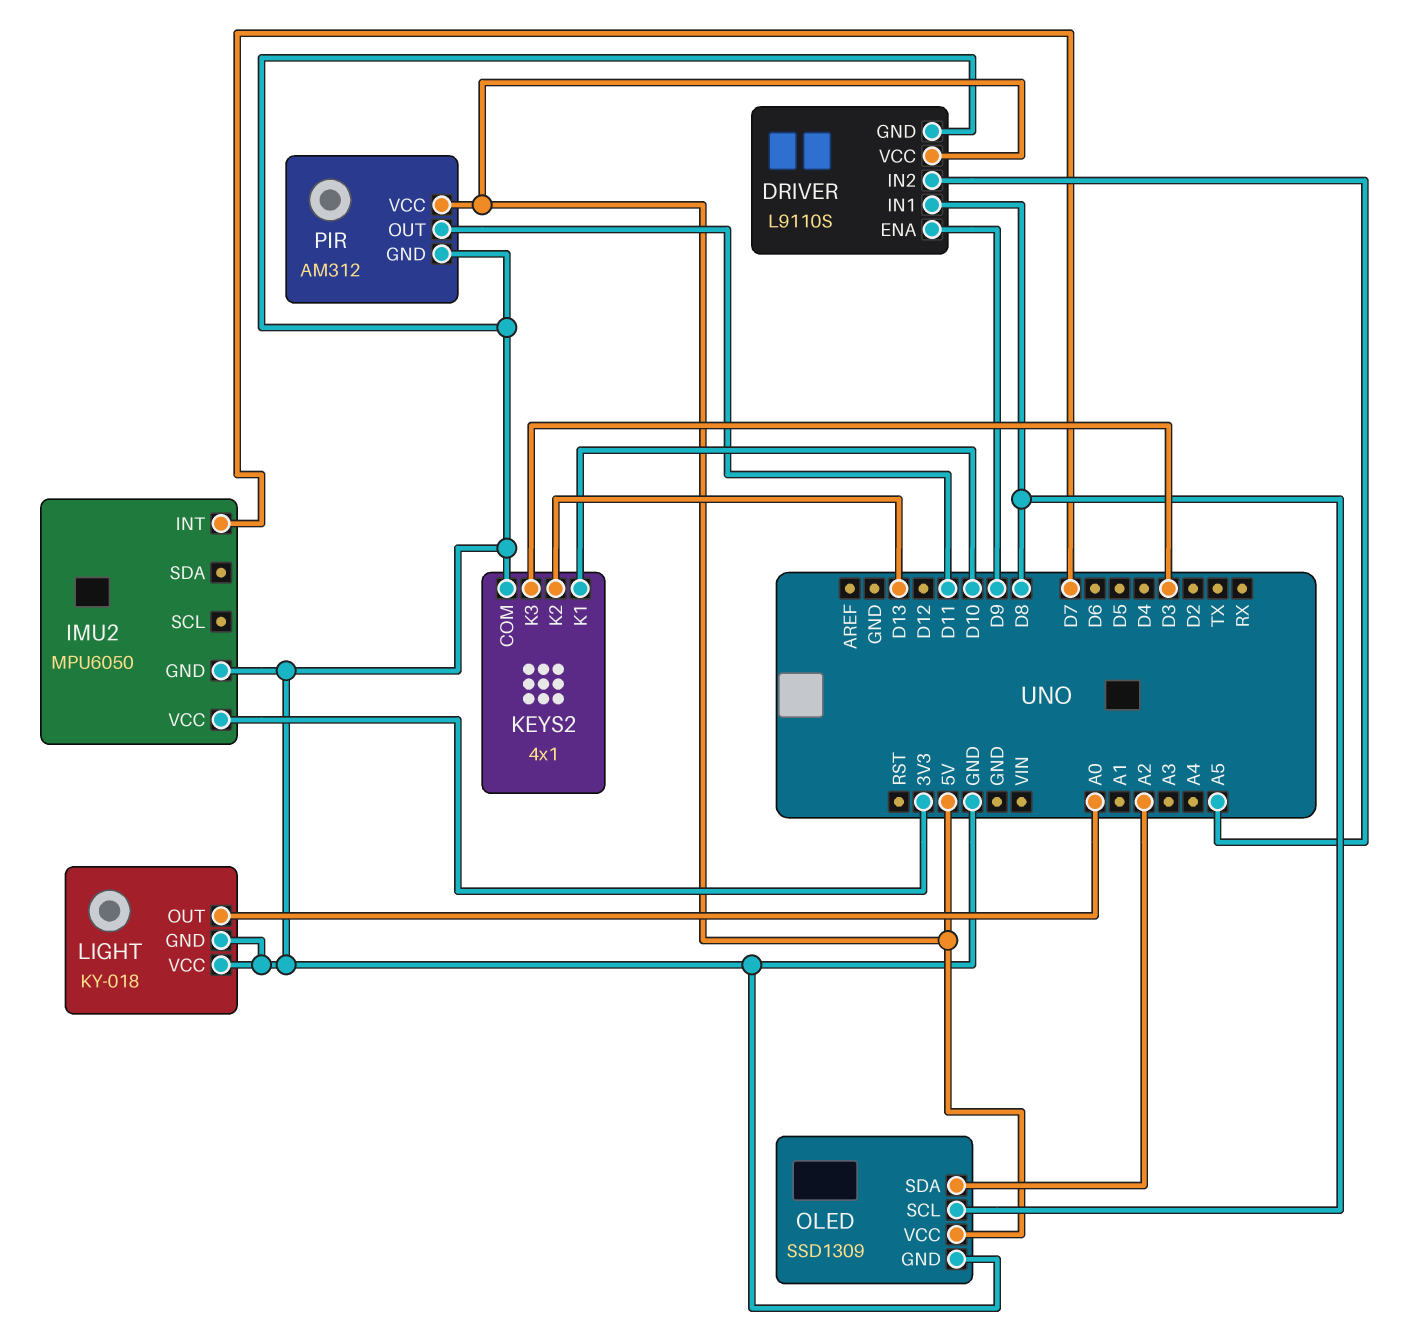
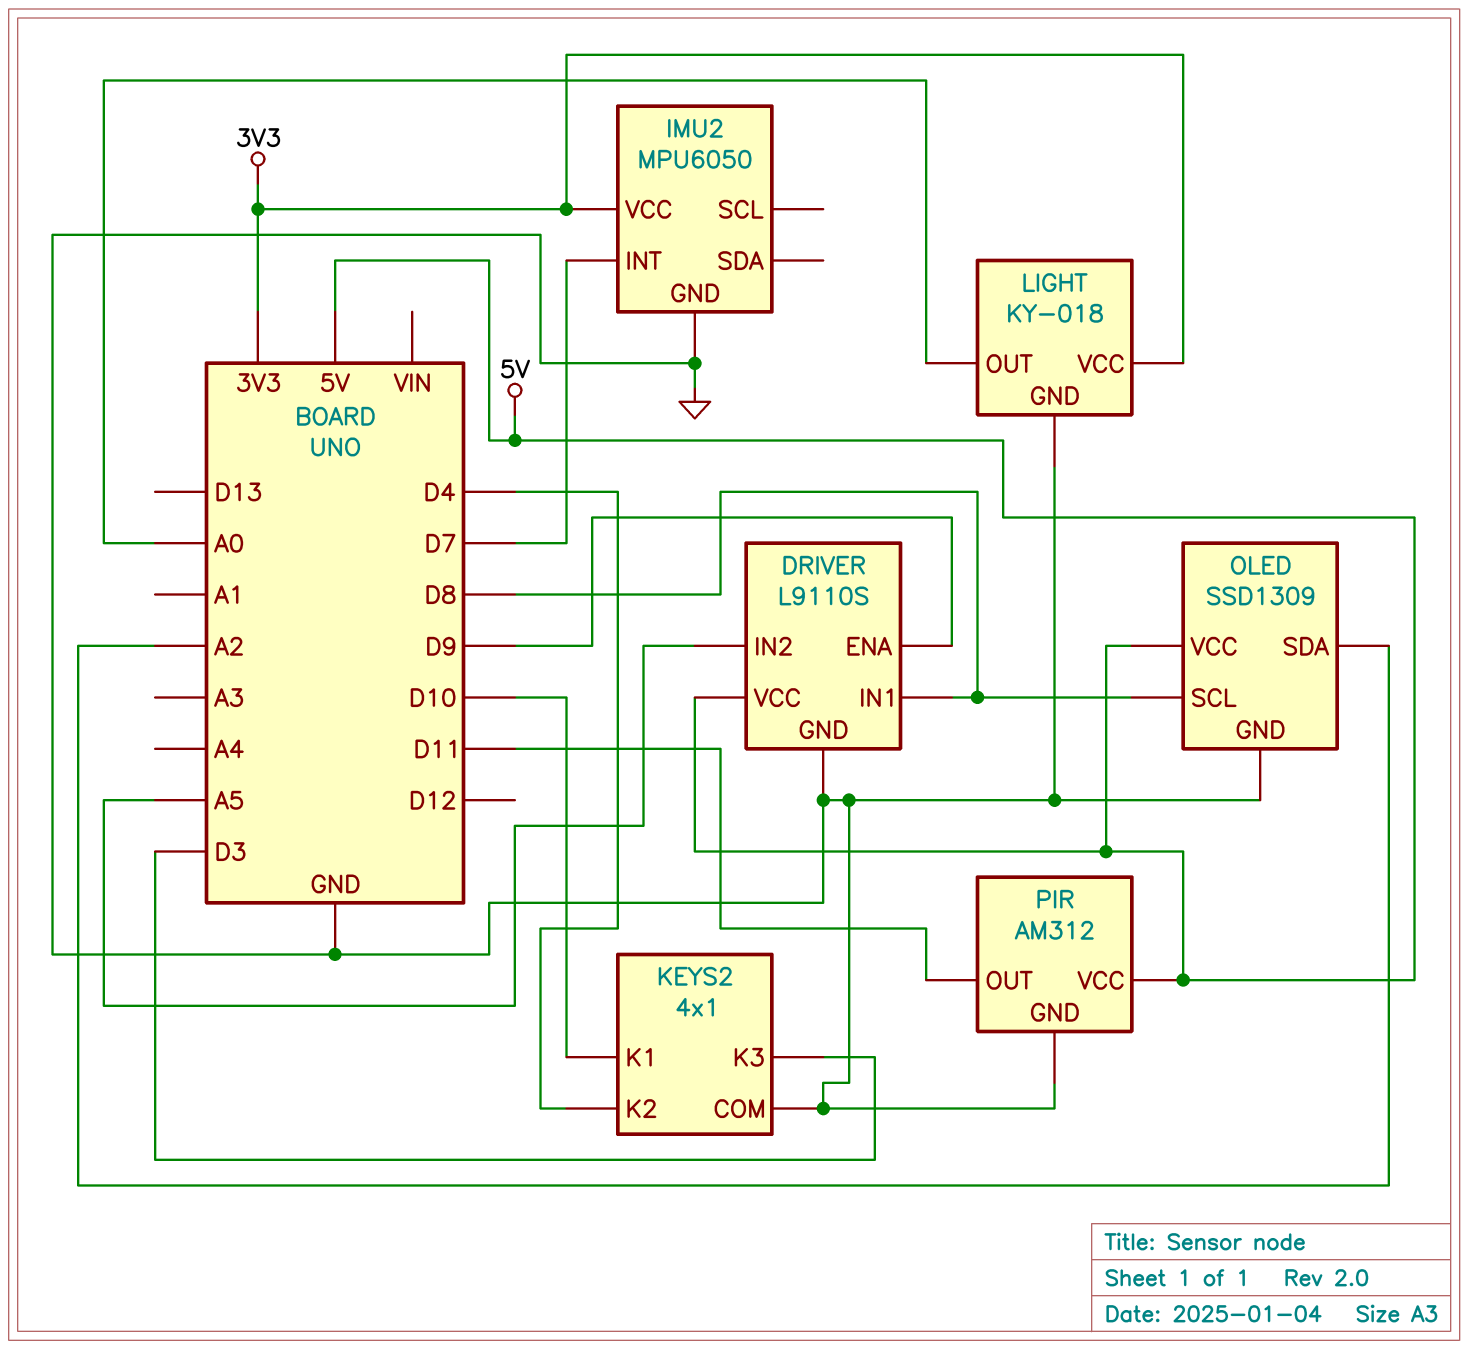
KEYS2 pin K2: D13 -> D4
LIGHT pin VCC: GND -> 3V3

